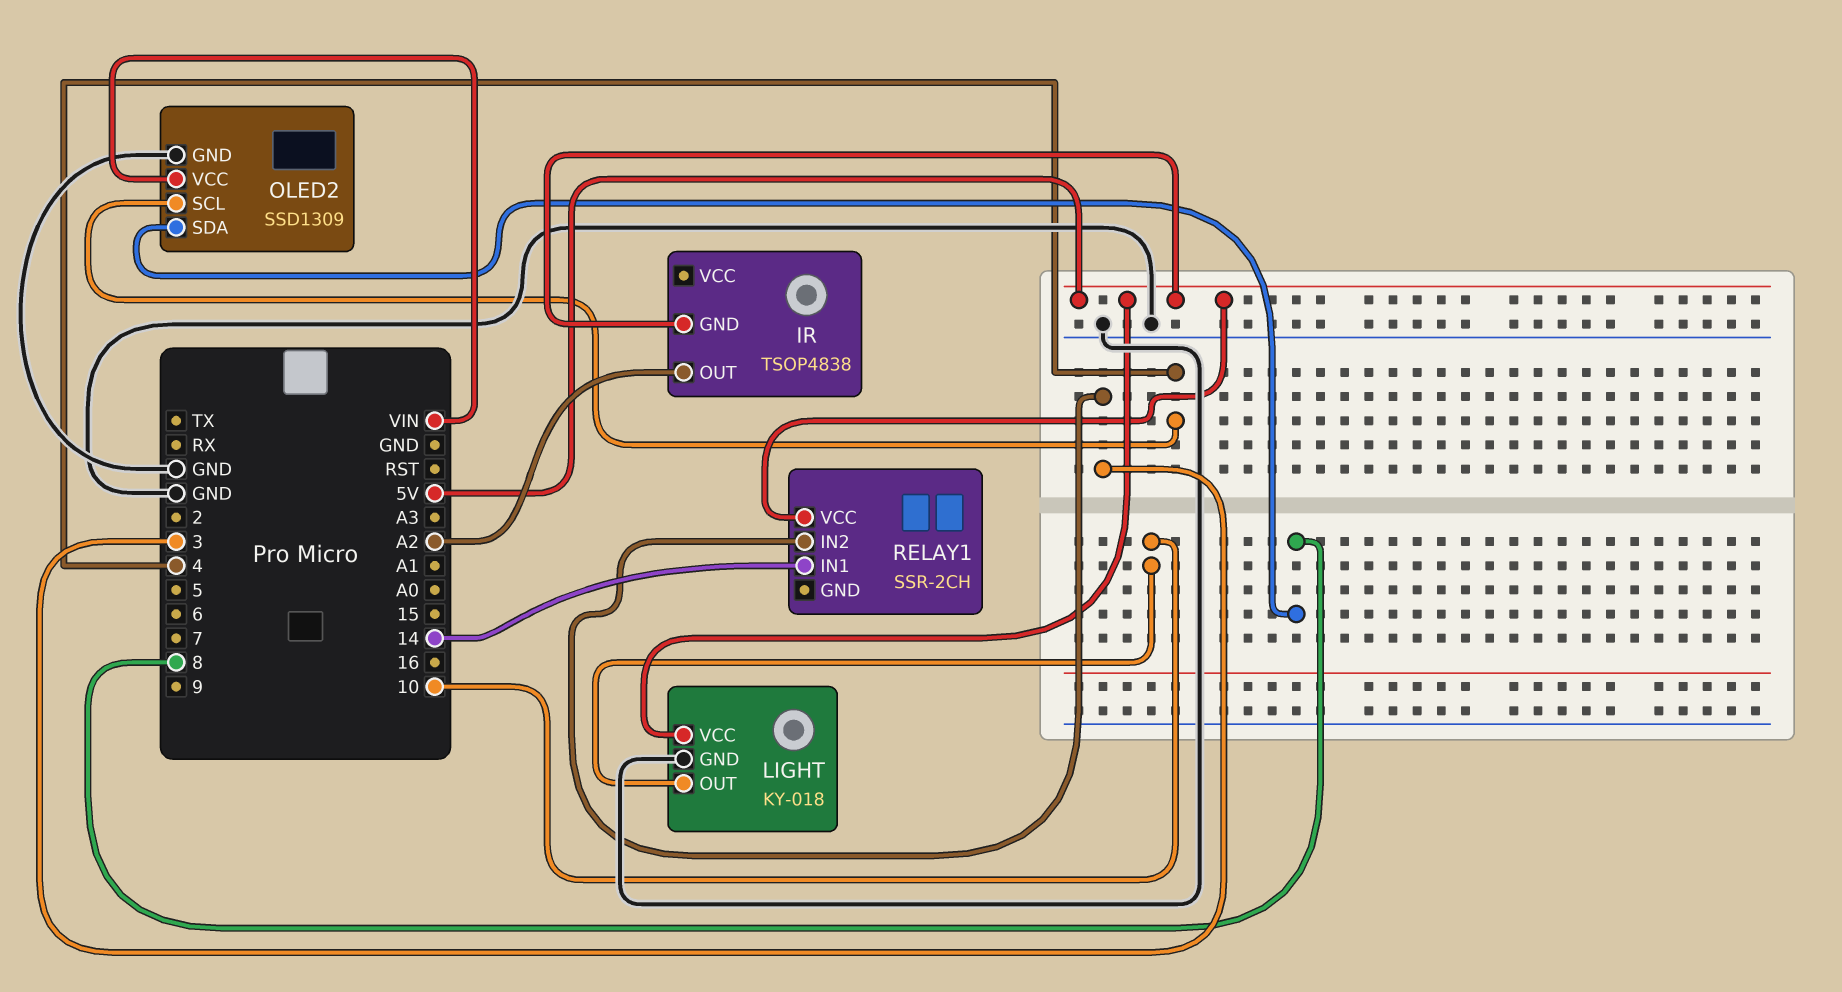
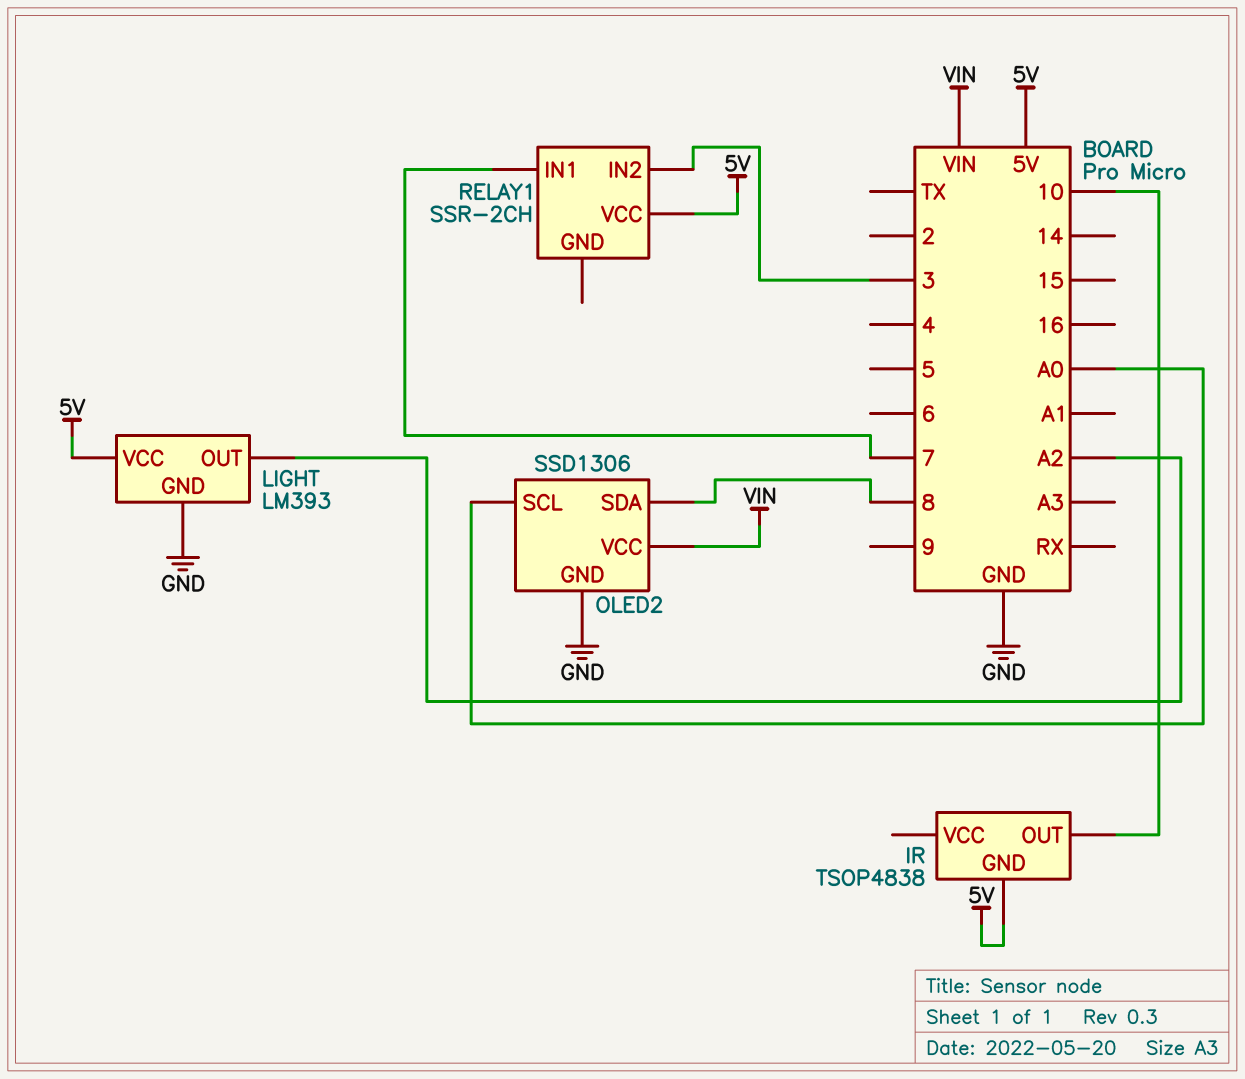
IR pin OUT: A2 -> 10
LIGHT: KY-018 -> LM393
LIGHT pin OUT: 10 -> A2
OLED2: SSD1309 -> SSD1306
OLED2 pin SCL: 4 -> A0
RELAY1 pin IN1: 14 -> 7

